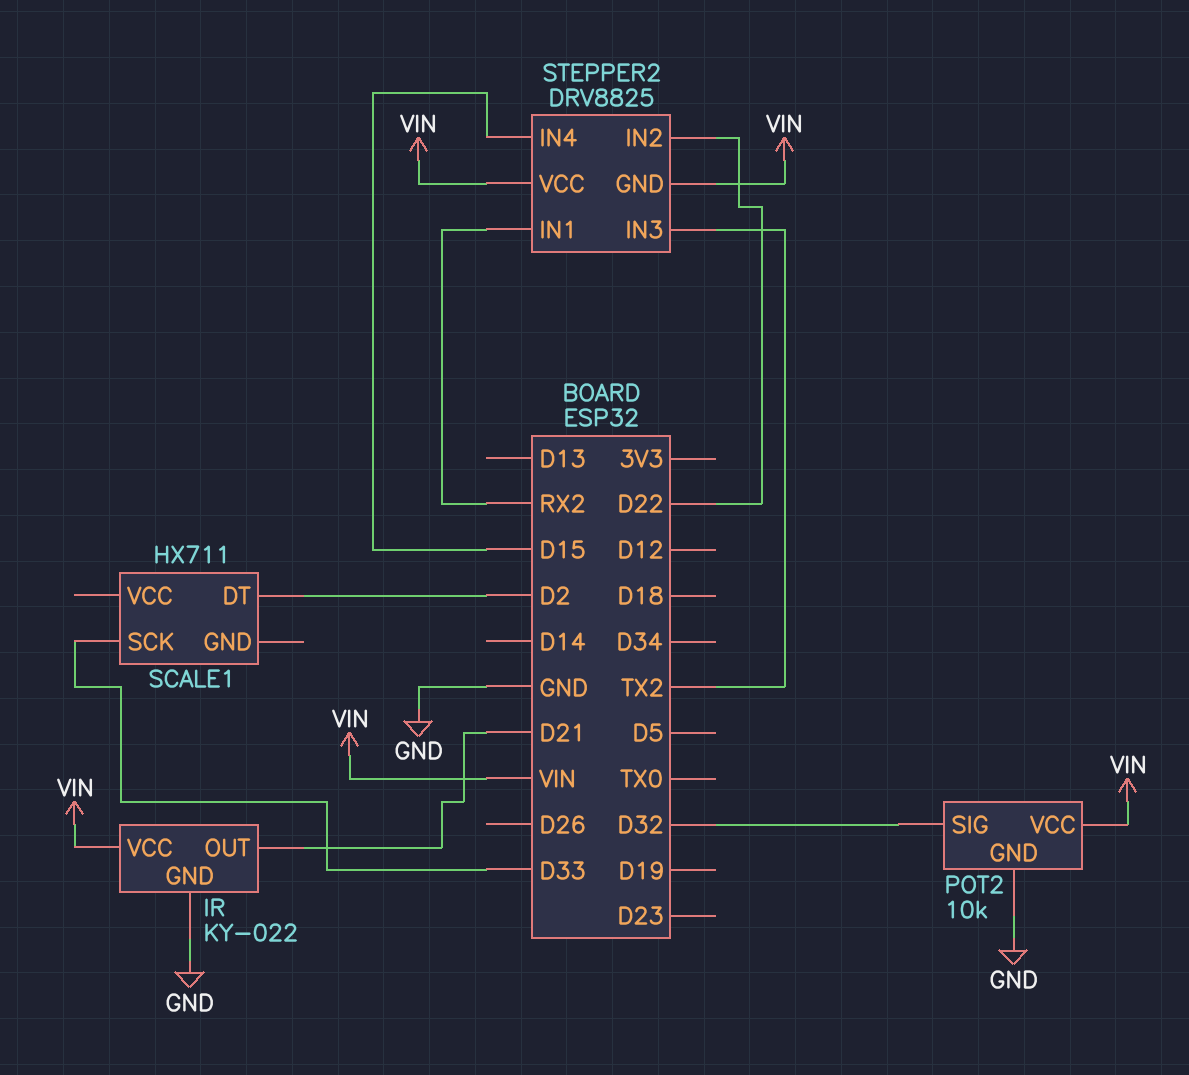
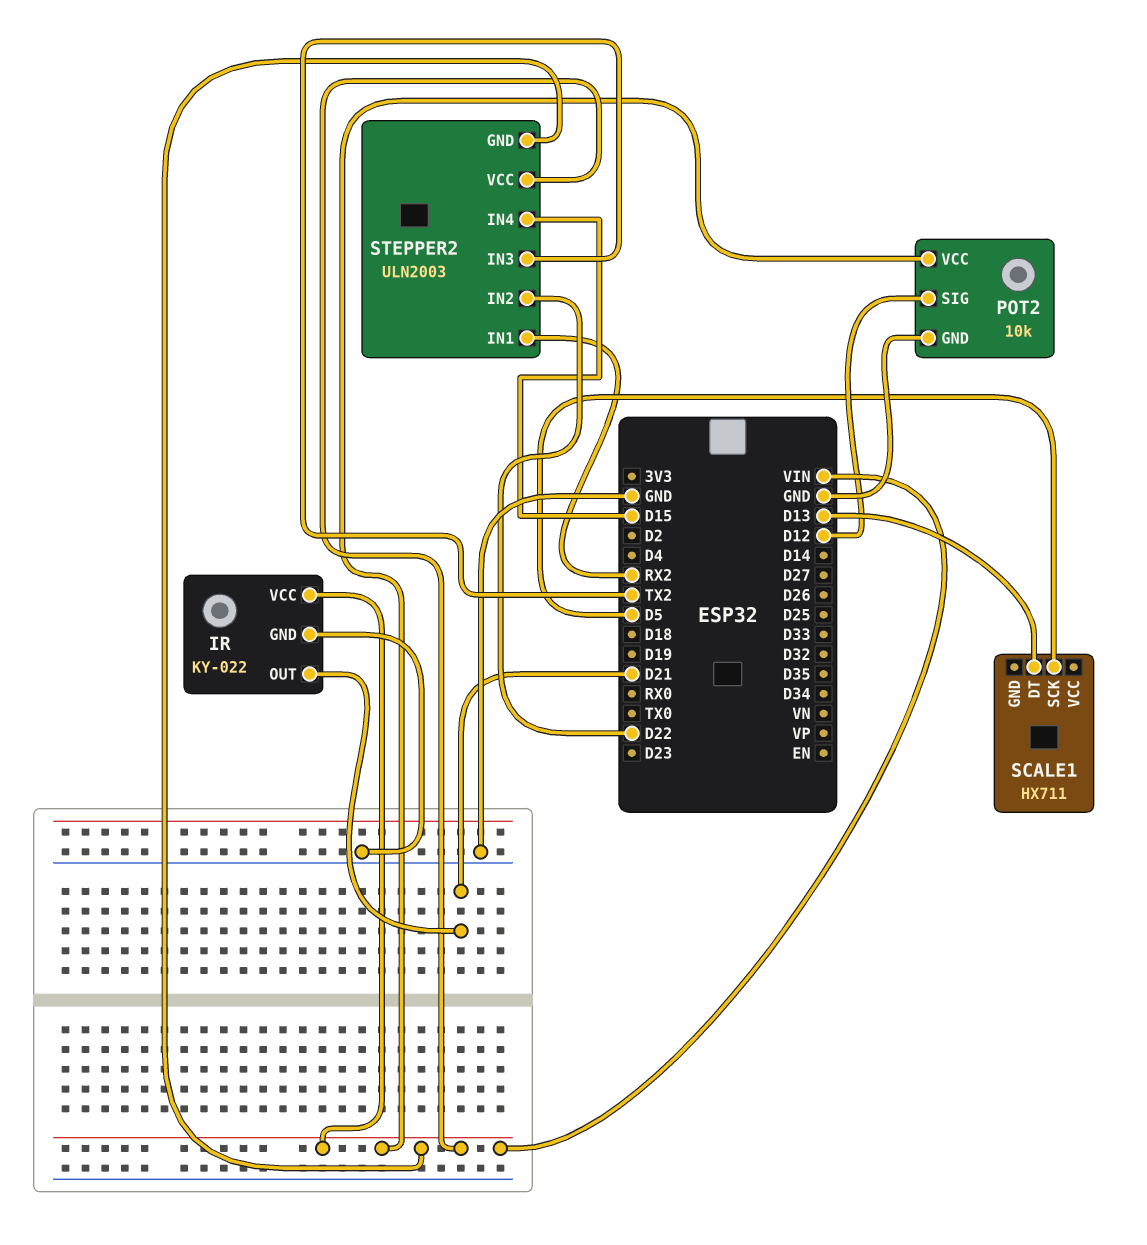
POT2 pin SIG: D32 -> D12
SCALE1 pin DT: D2 -> D13
SCALE1 pin SCK: D33 -> D5
STEPPER2: DRV8825 -> ULN2003

